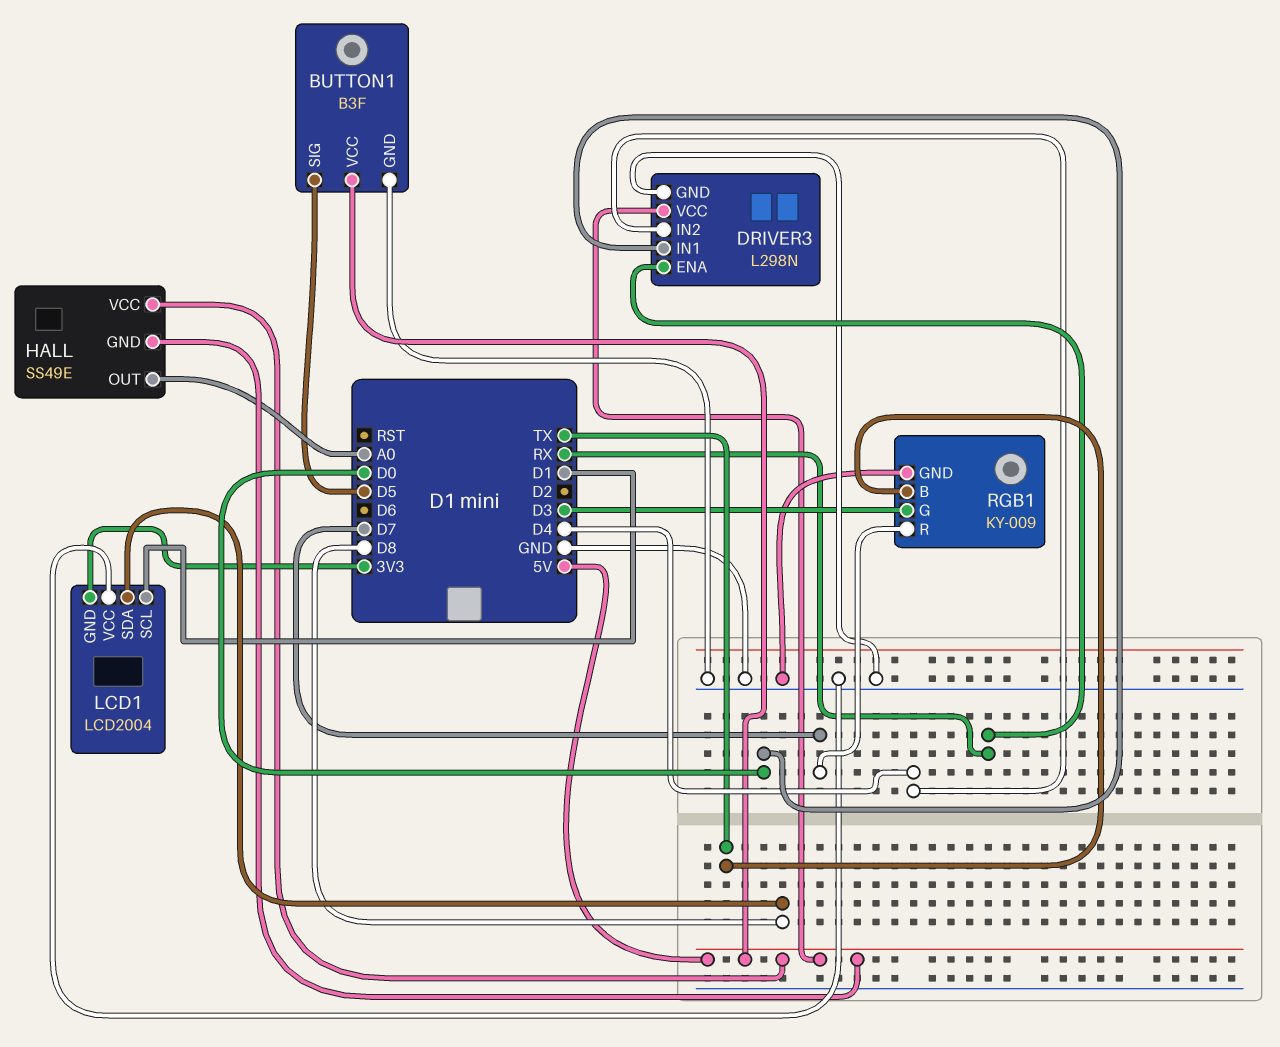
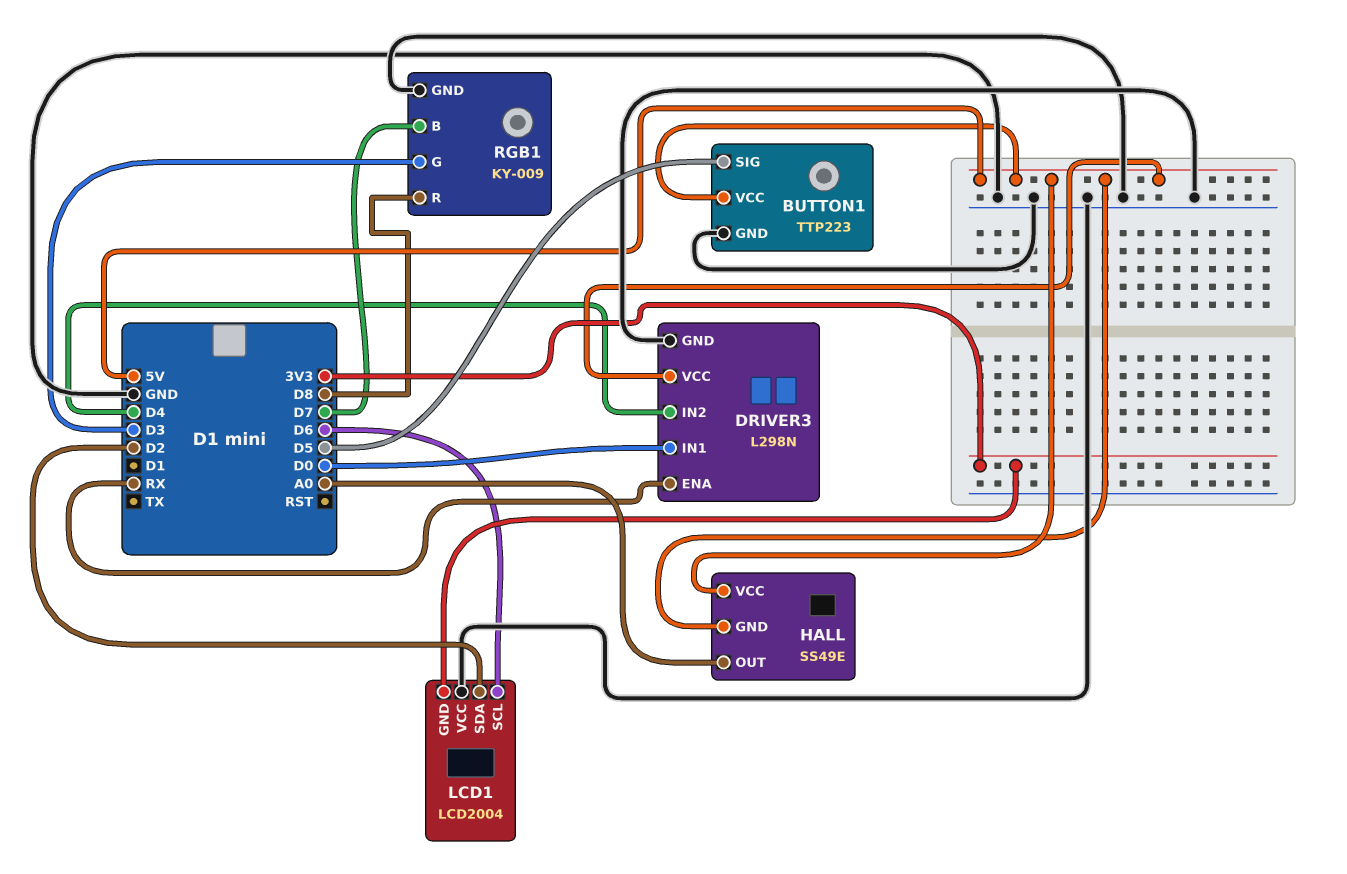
BUTTON1: B3F -> TTP223
LCD1 pin SCL: D1 -> D6
LCD1 pin SDA: D8 -> D2
RGB1 pin B: TX -> D7
RGB1 pin R: D7 -> D8

